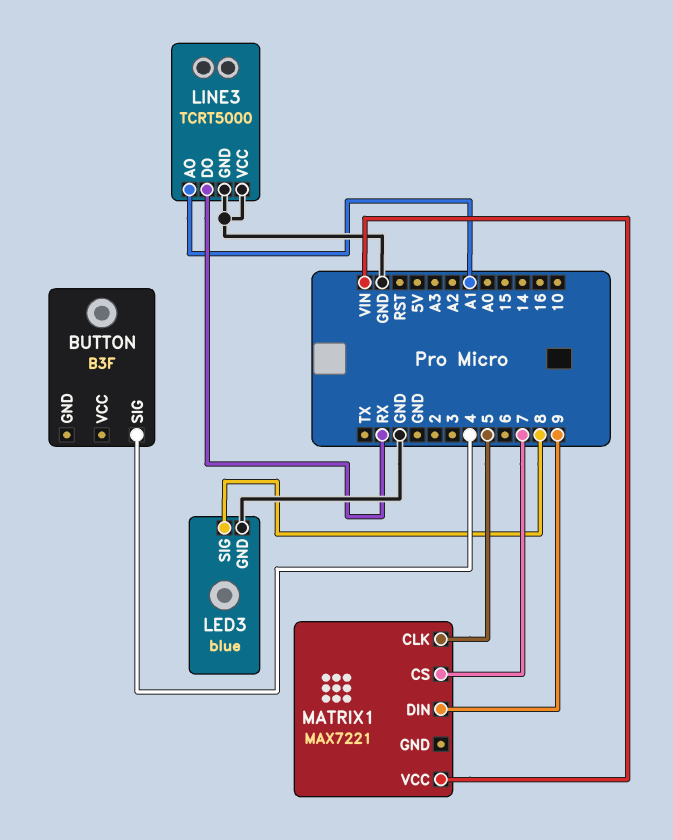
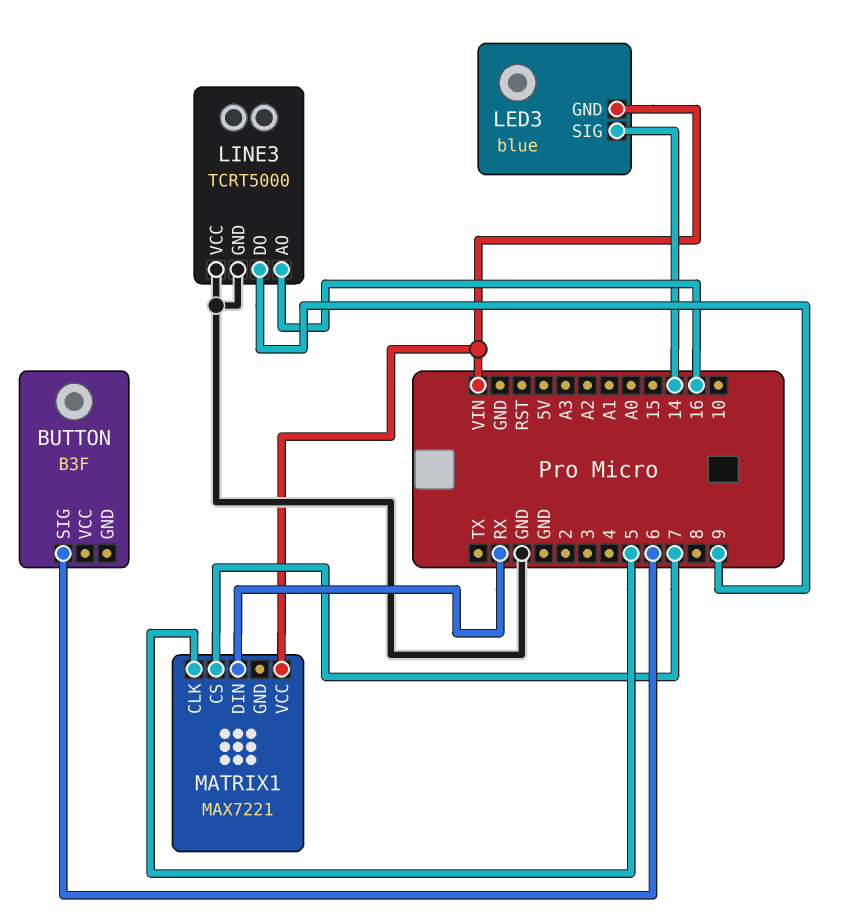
BUTTON pin SIG: 4 -> 6
LED3 pin GND: GND -> VIN
LED3 pin SIG: 8 -> 14
LINE3 pin AO: A1 -> 16
LINE3 pin DO: RX -> 9
MATRIX1 pin DIN: 9 -> RX

